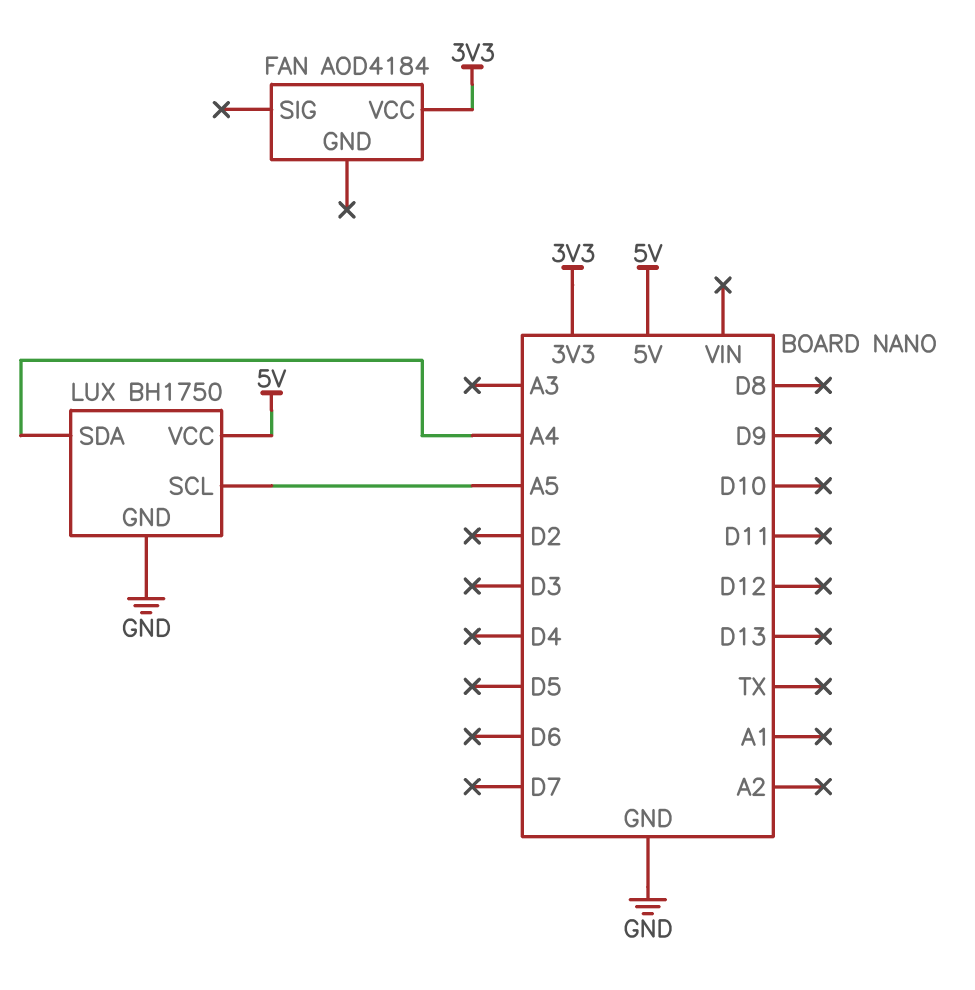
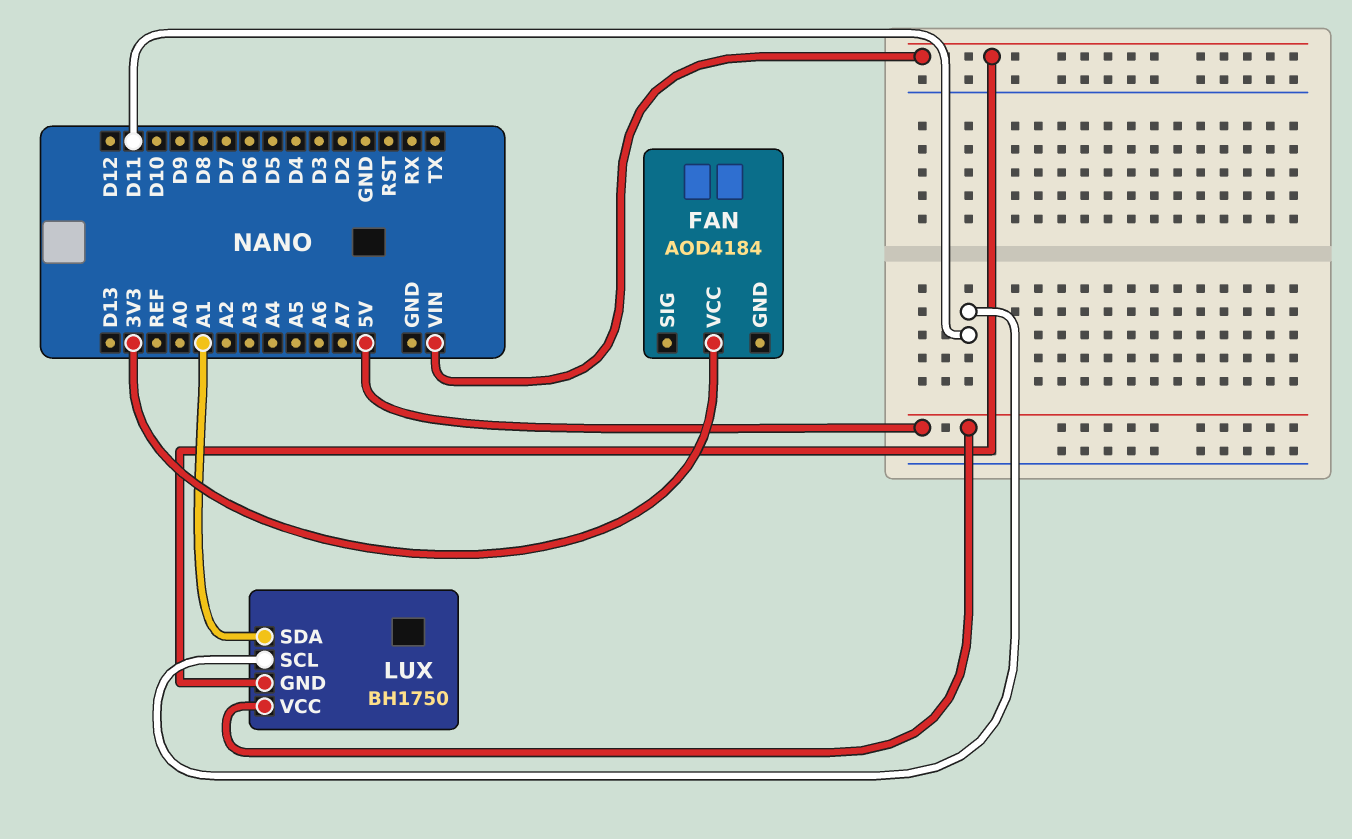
LUX pin GND: GND -> VIN
LUX pin SCL: A5 -> D11
LUX pin SDA: A4 -> A1

